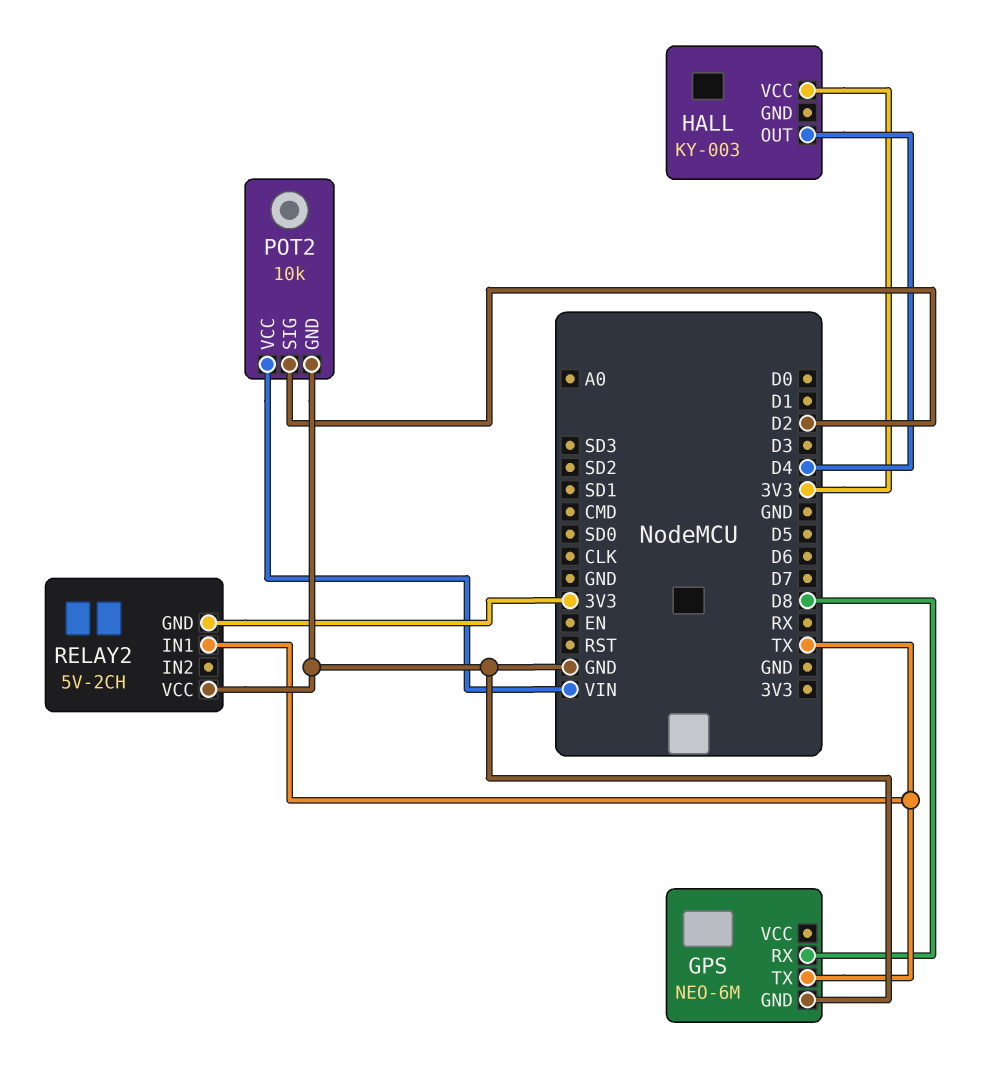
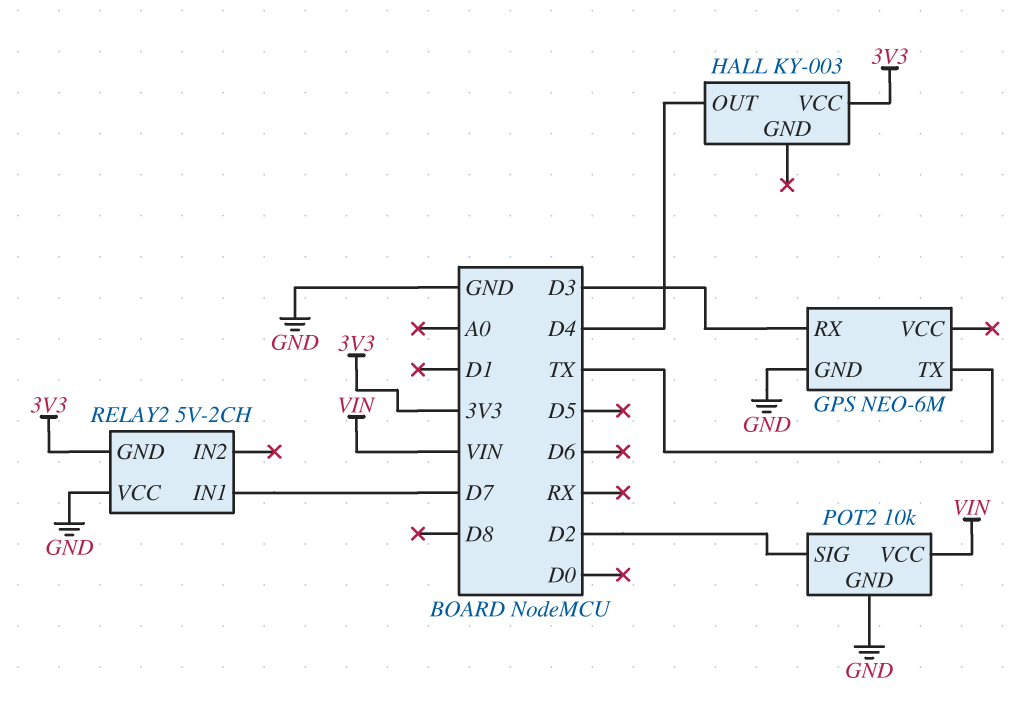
GPS pin RX: D8 -> D3
RELAY2 pin IN1: TX -> D7

